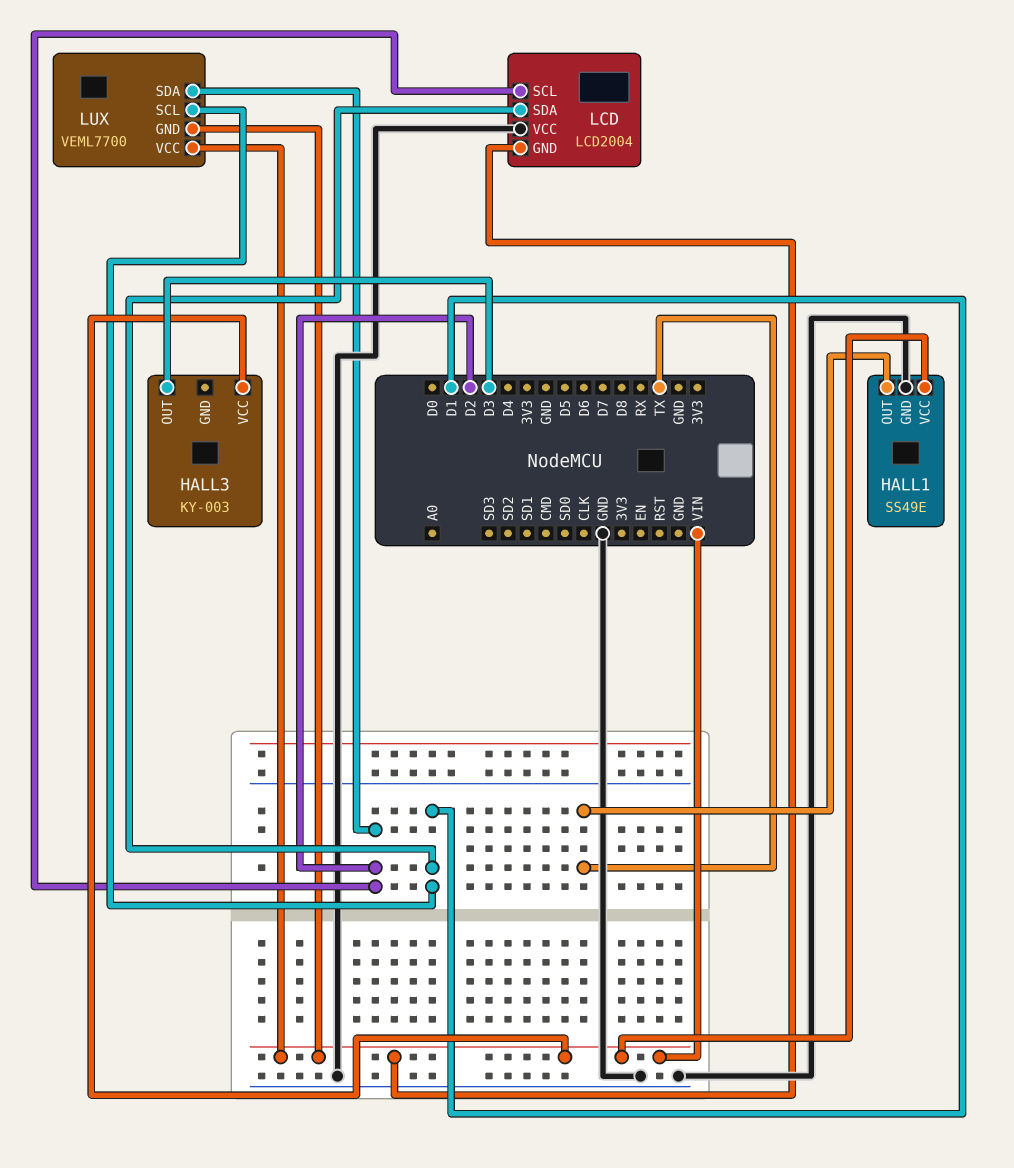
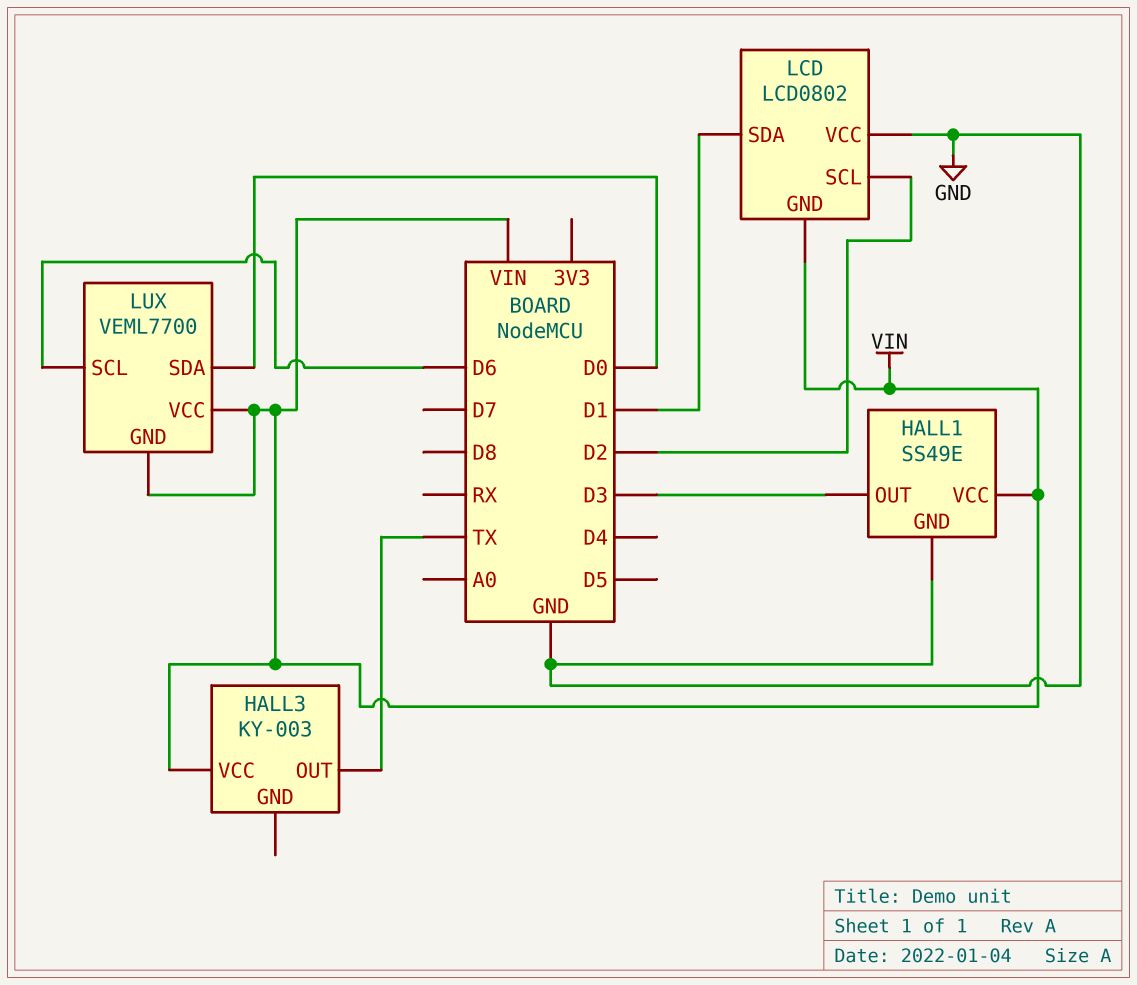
HALL1 pin OUT: TX -> D3
HALL3 pin OUT: D3 -> TX
LCD: LCD2004 -> LCD0802
LUX pin SCL: D1 -> D6
LUX pin SDA: D2 -> D0

